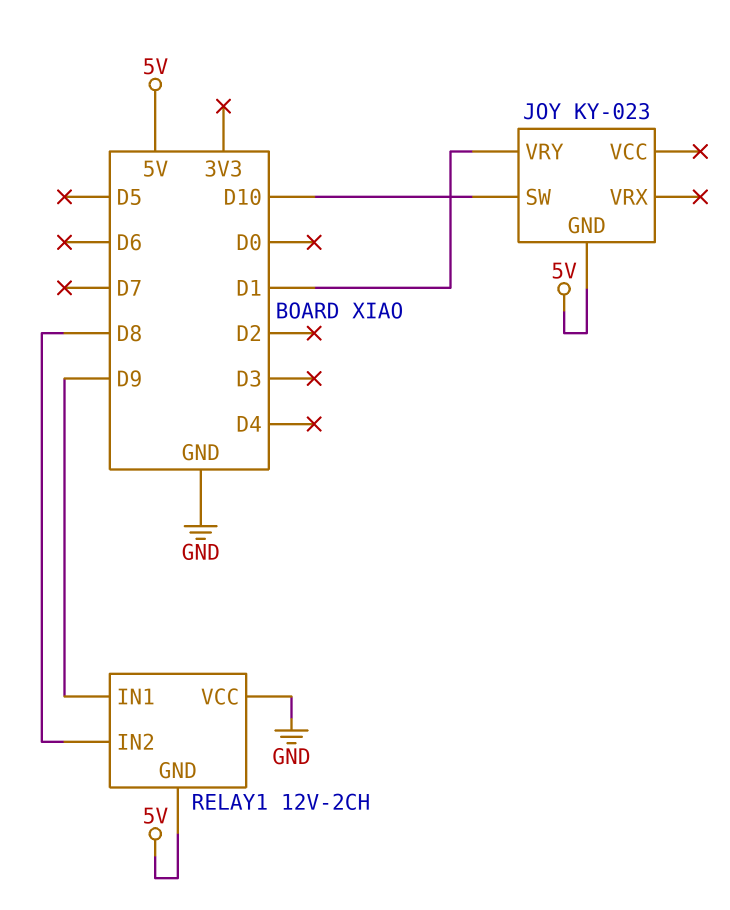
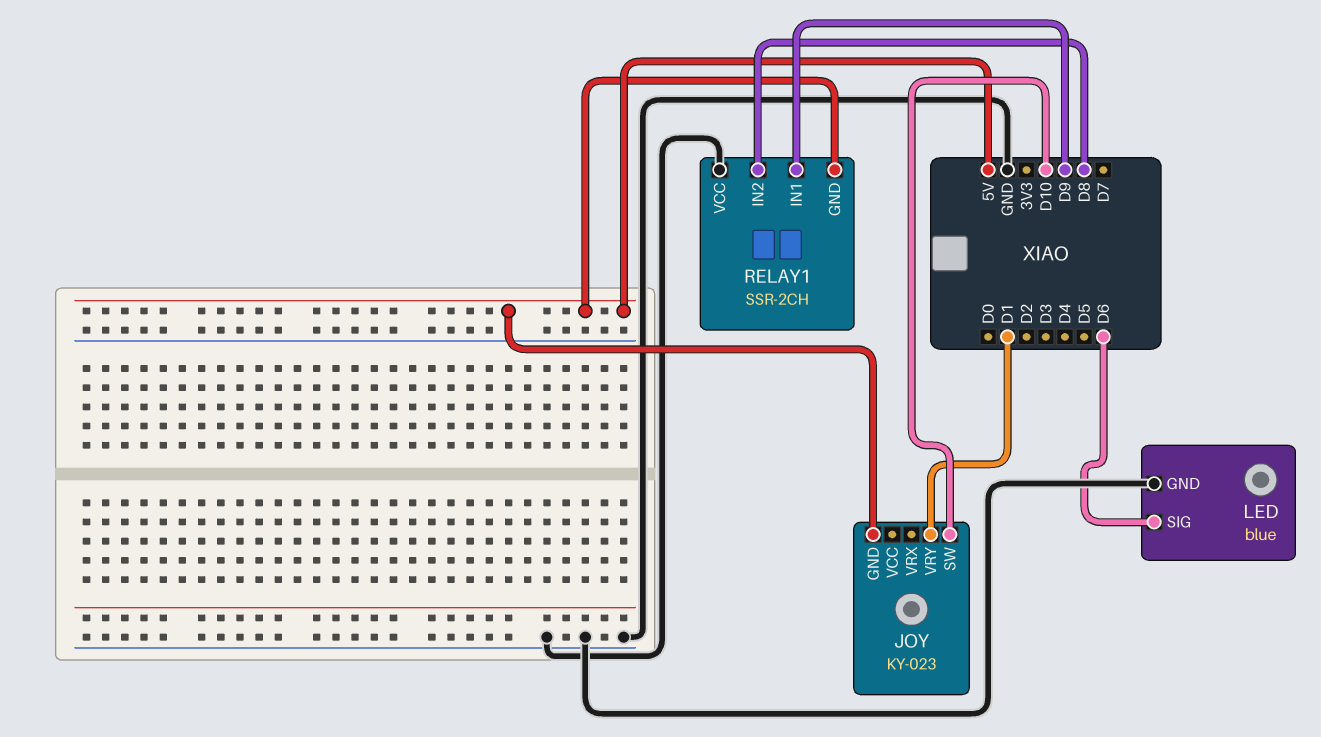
LED: none -> blue
LED pin GND: none -> GND
LED pin SIG: none -> D6
RELAY1: 12V-2CH -> SSR-2CH

